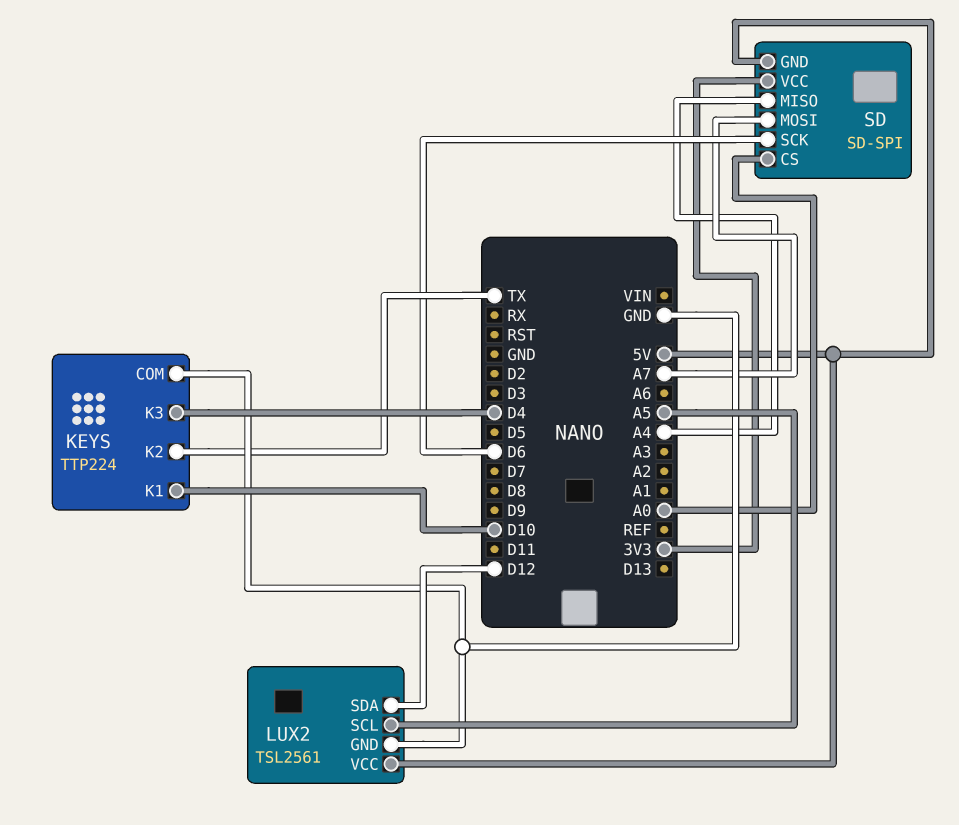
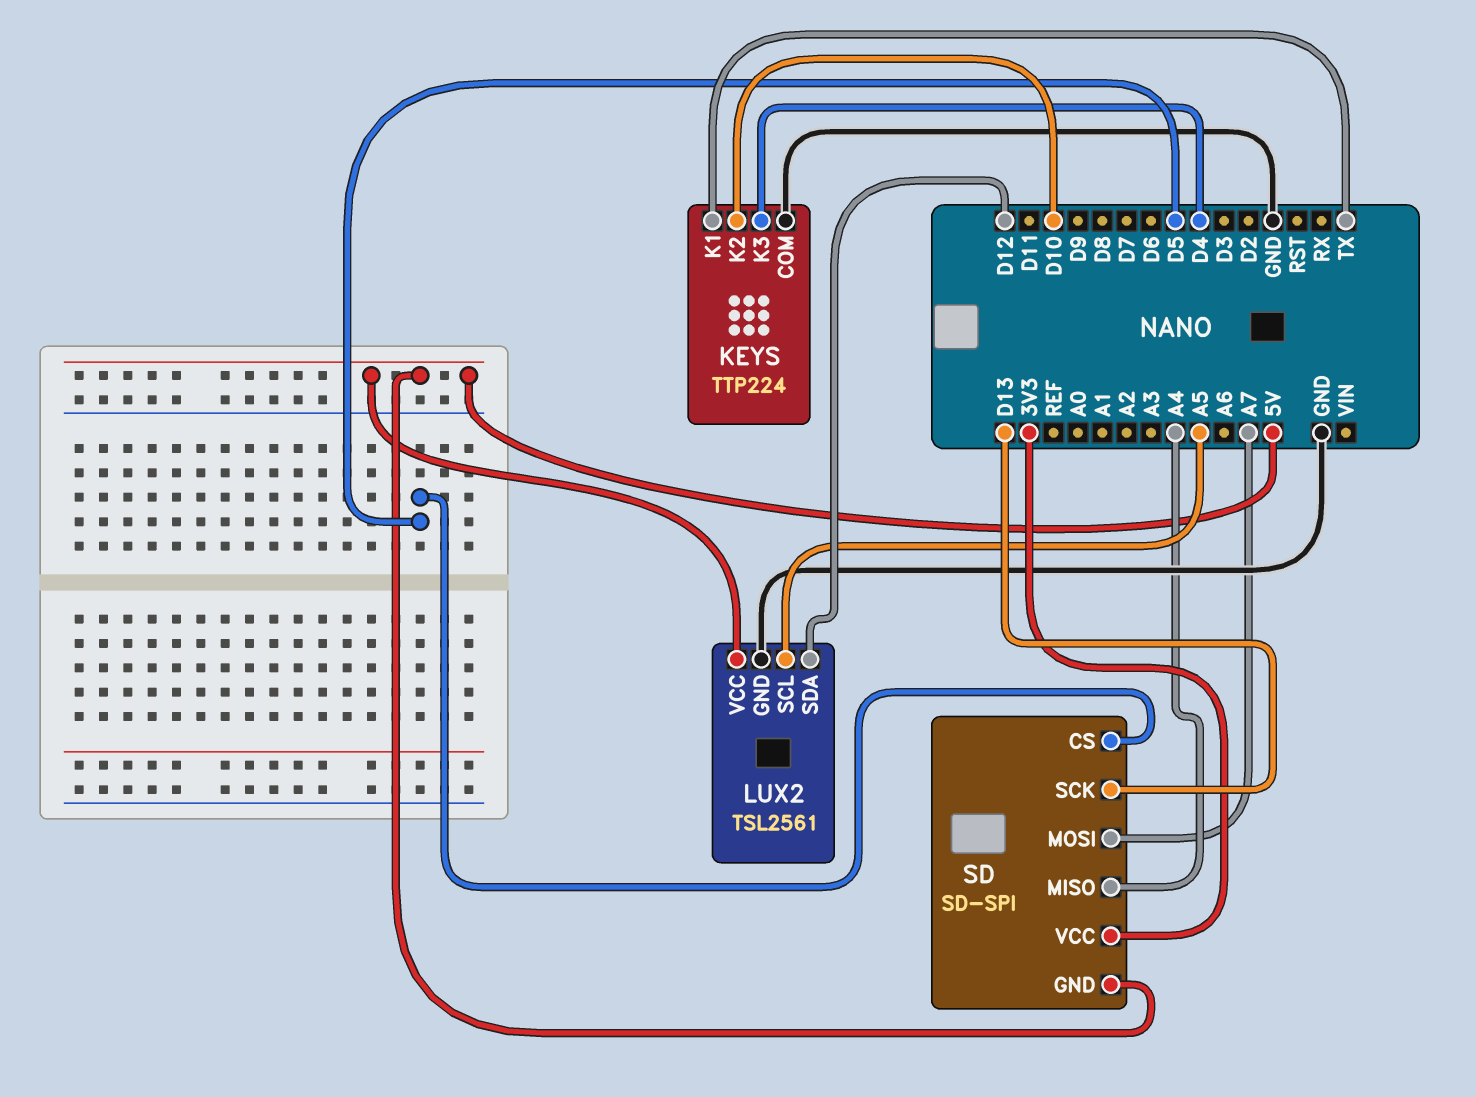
KEYS pin K1: D10 -> TX
KEYS pin K2: TX -> D10
SD pin CS: A0 -> D5
SD pin SCK: D6 -> D13

